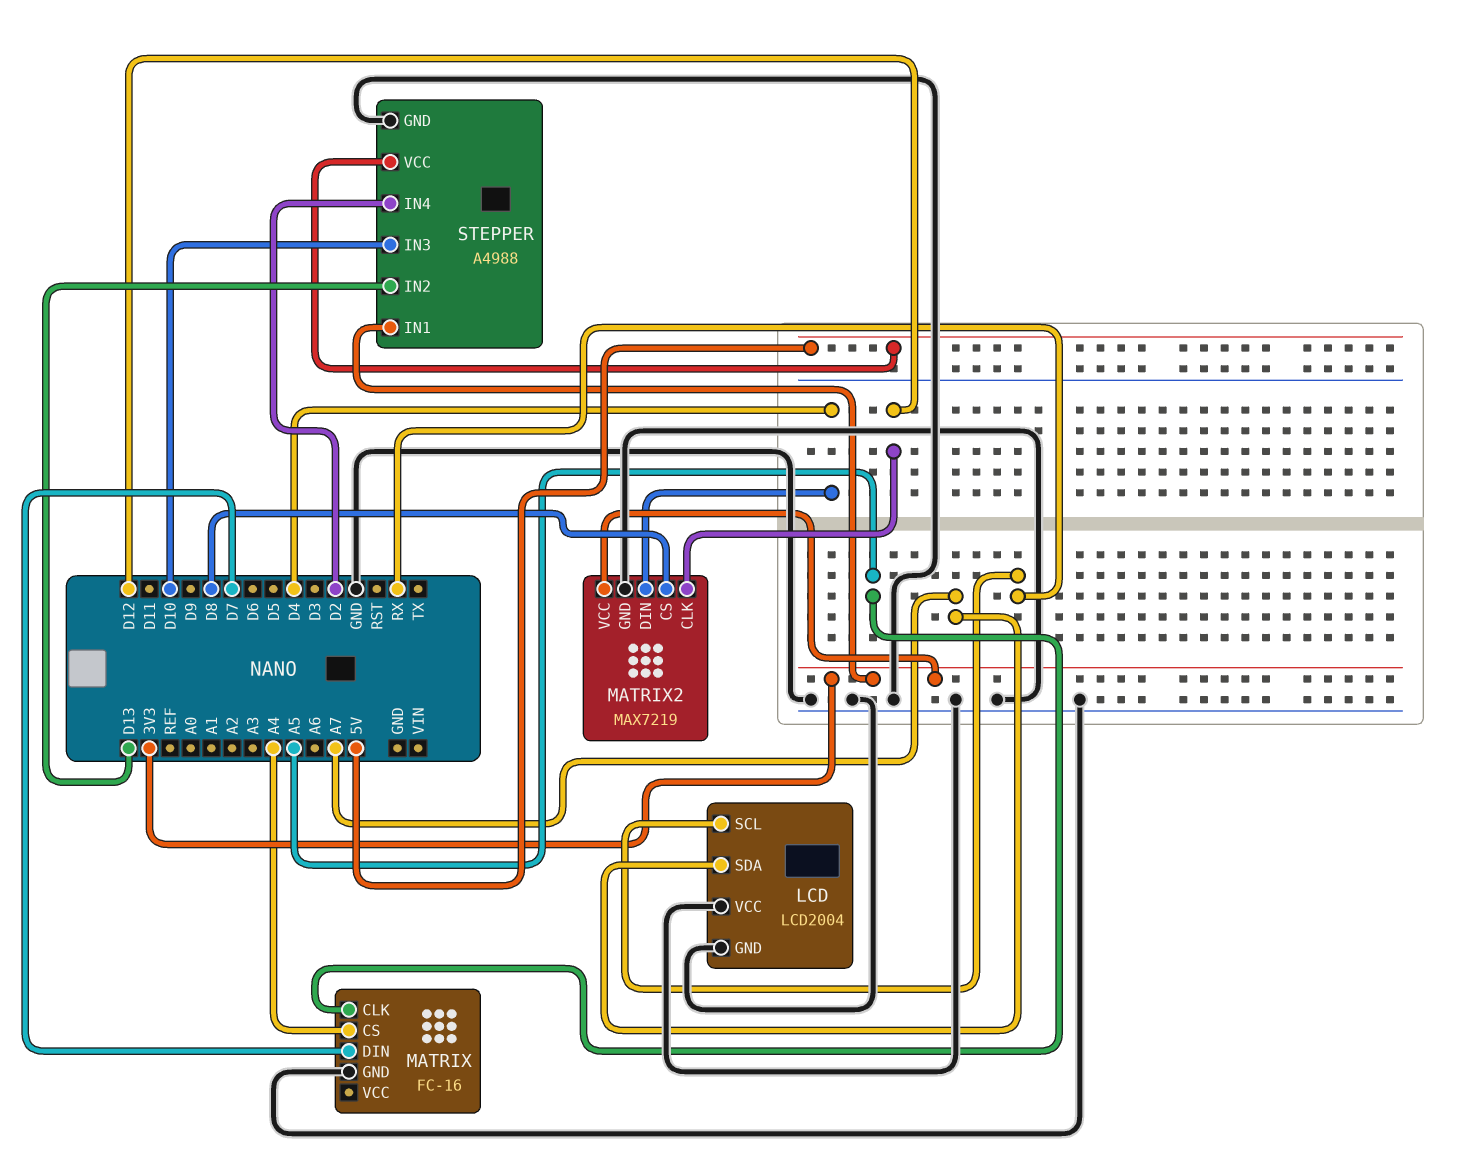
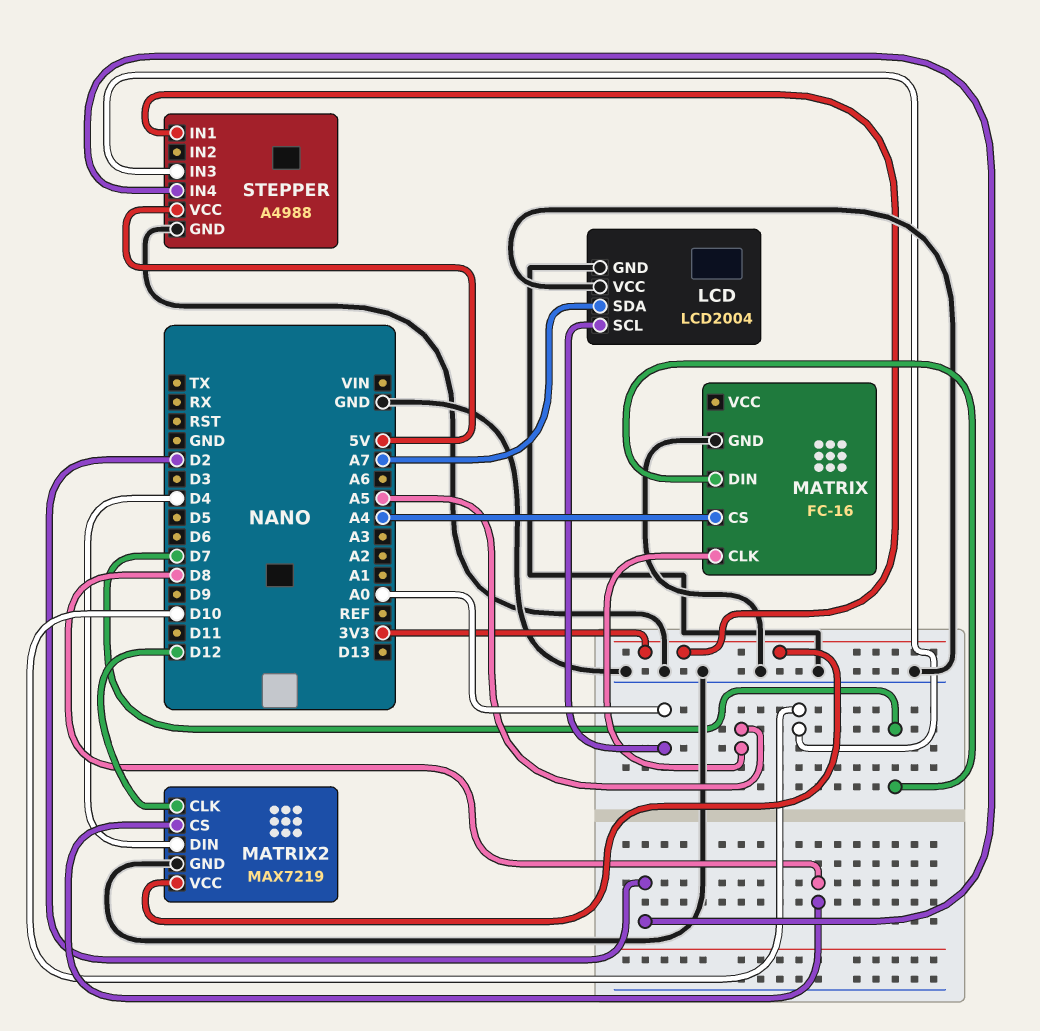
LCD pin SCL: RX -> A0
STEPPER pin IN2: D13 -> none

